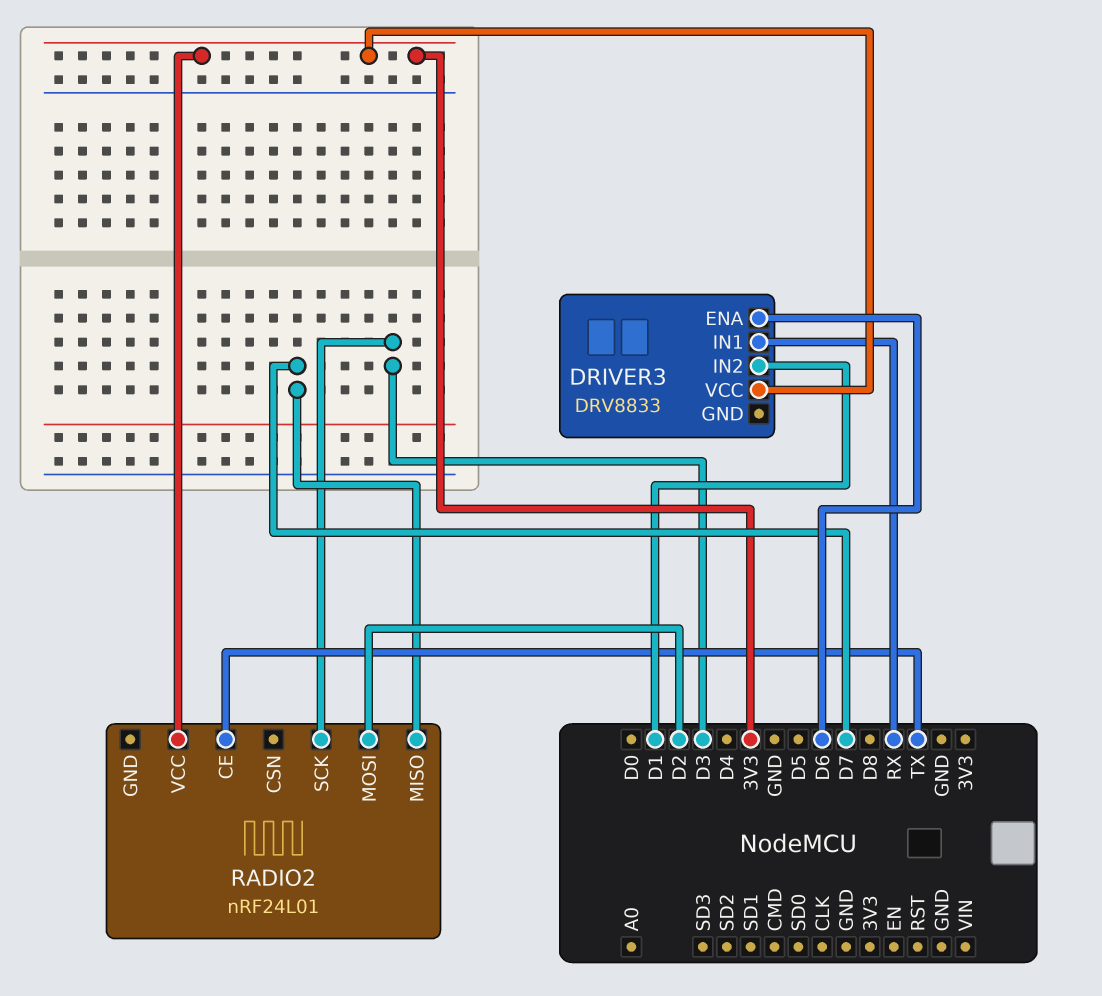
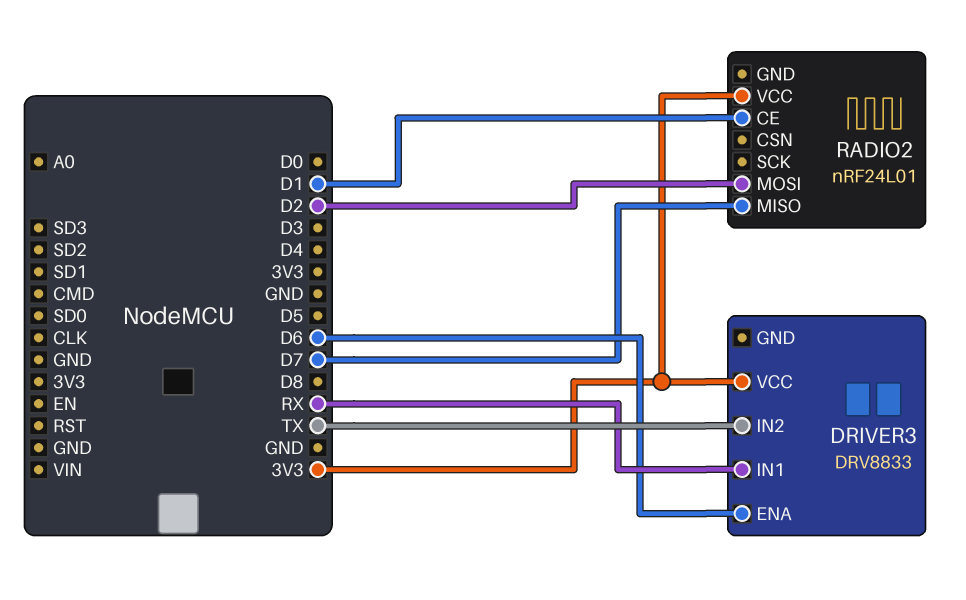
DRIVER3 pin IN2: D1 -> TX
RADIO2 pin CE: TX -> D1
RADIO2 pin SCK: D3 -> none

